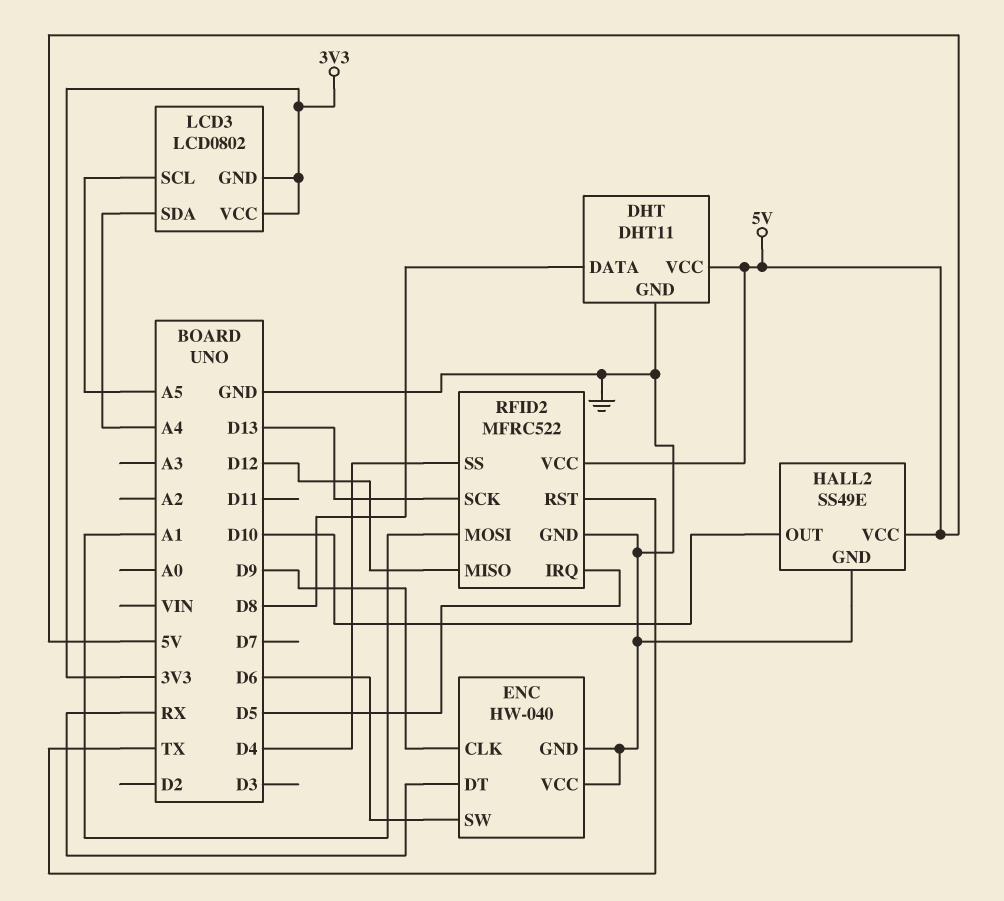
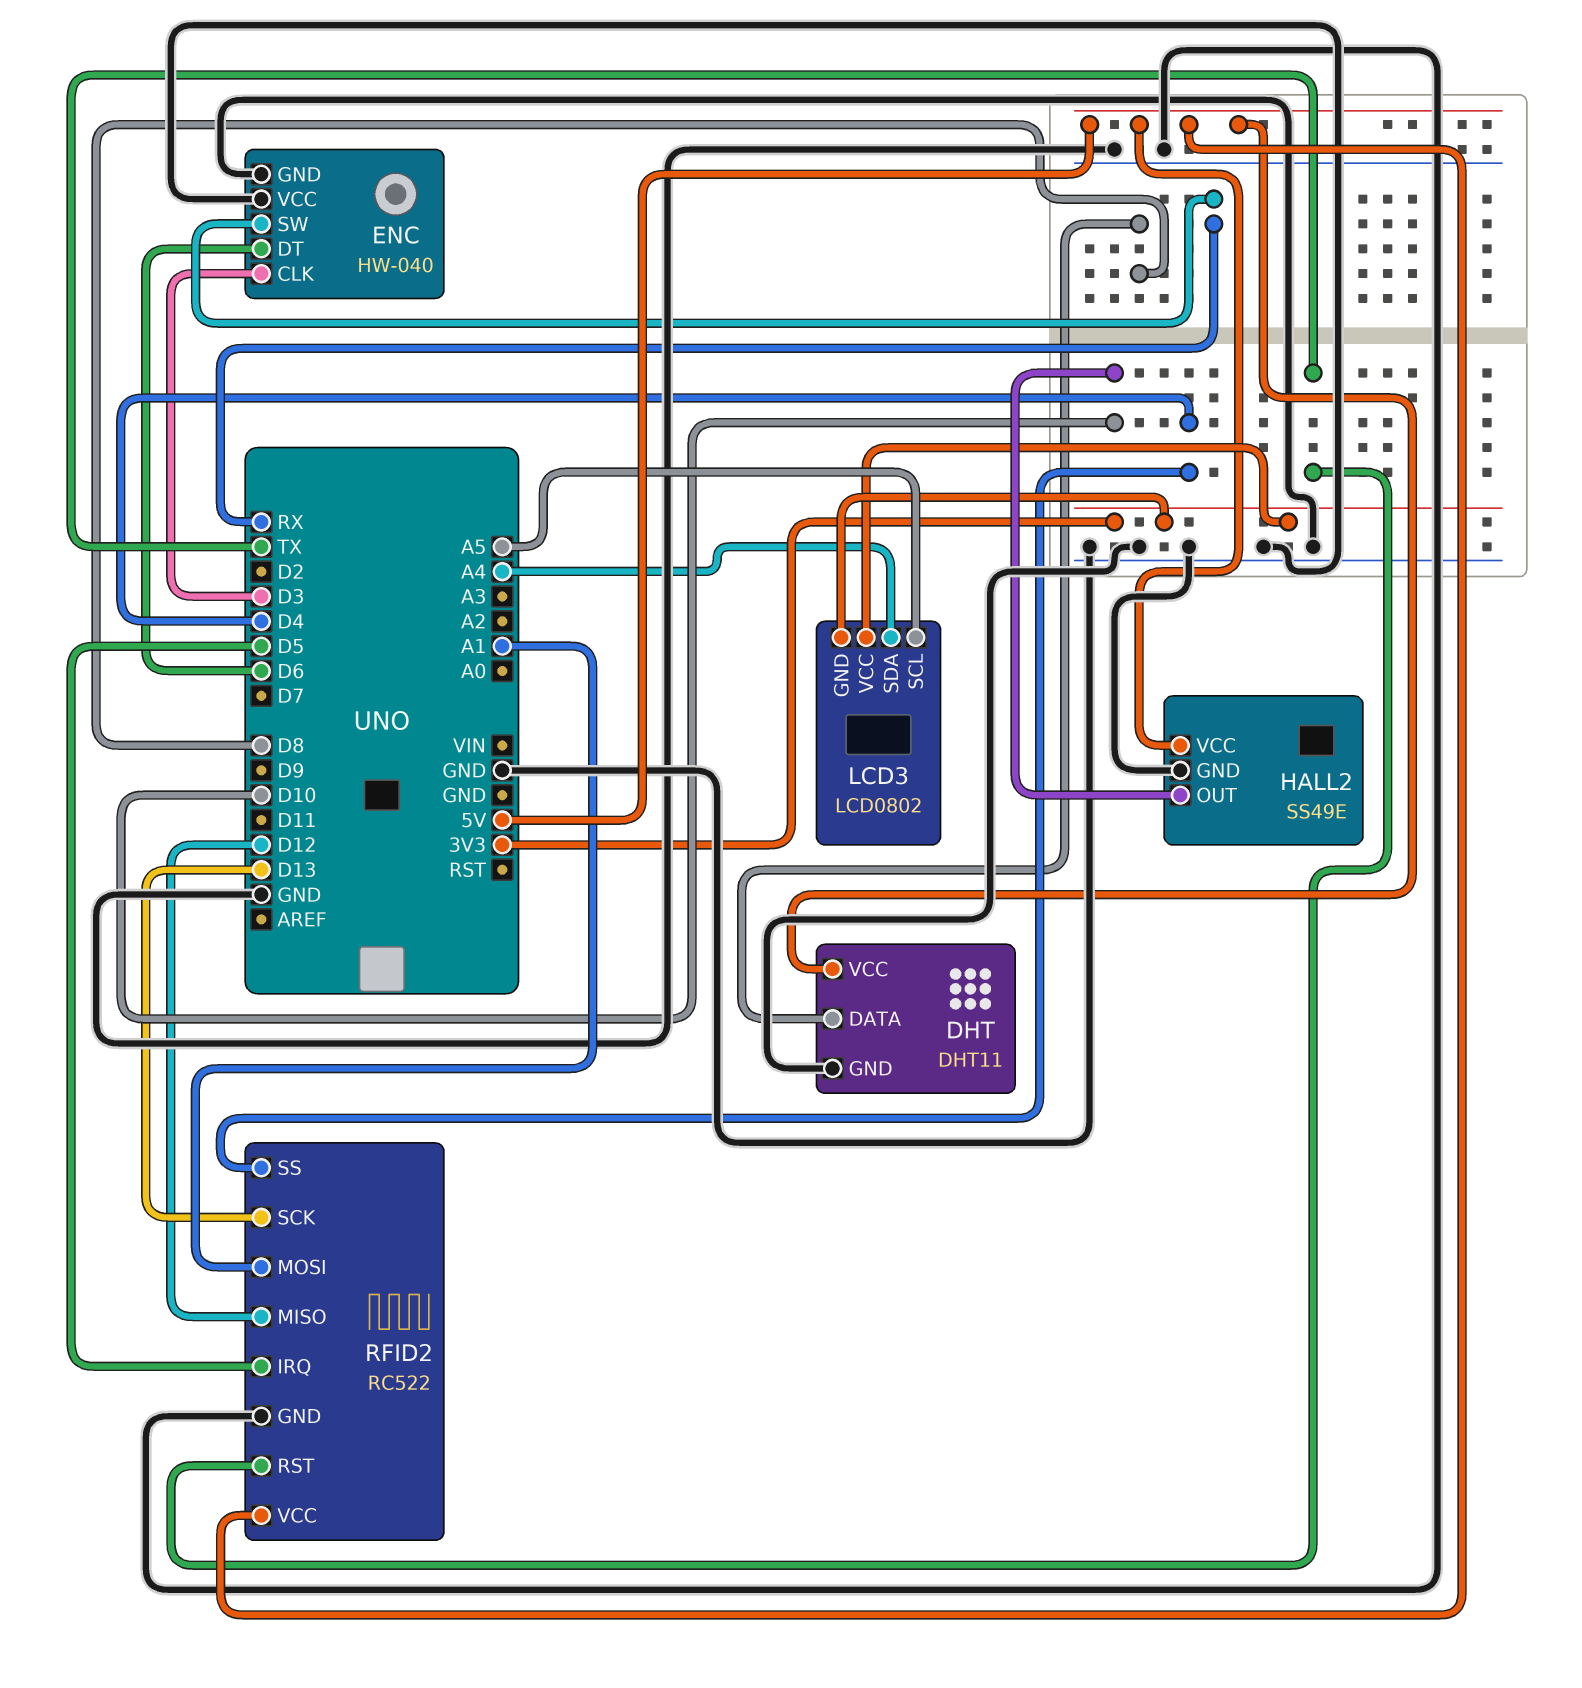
ENC pin CLK: D9 -> D3
ENC pin DT: RX -> D6
ENC pin SW: D6 -> RX
RFID2: MFRC522 -> RC522

